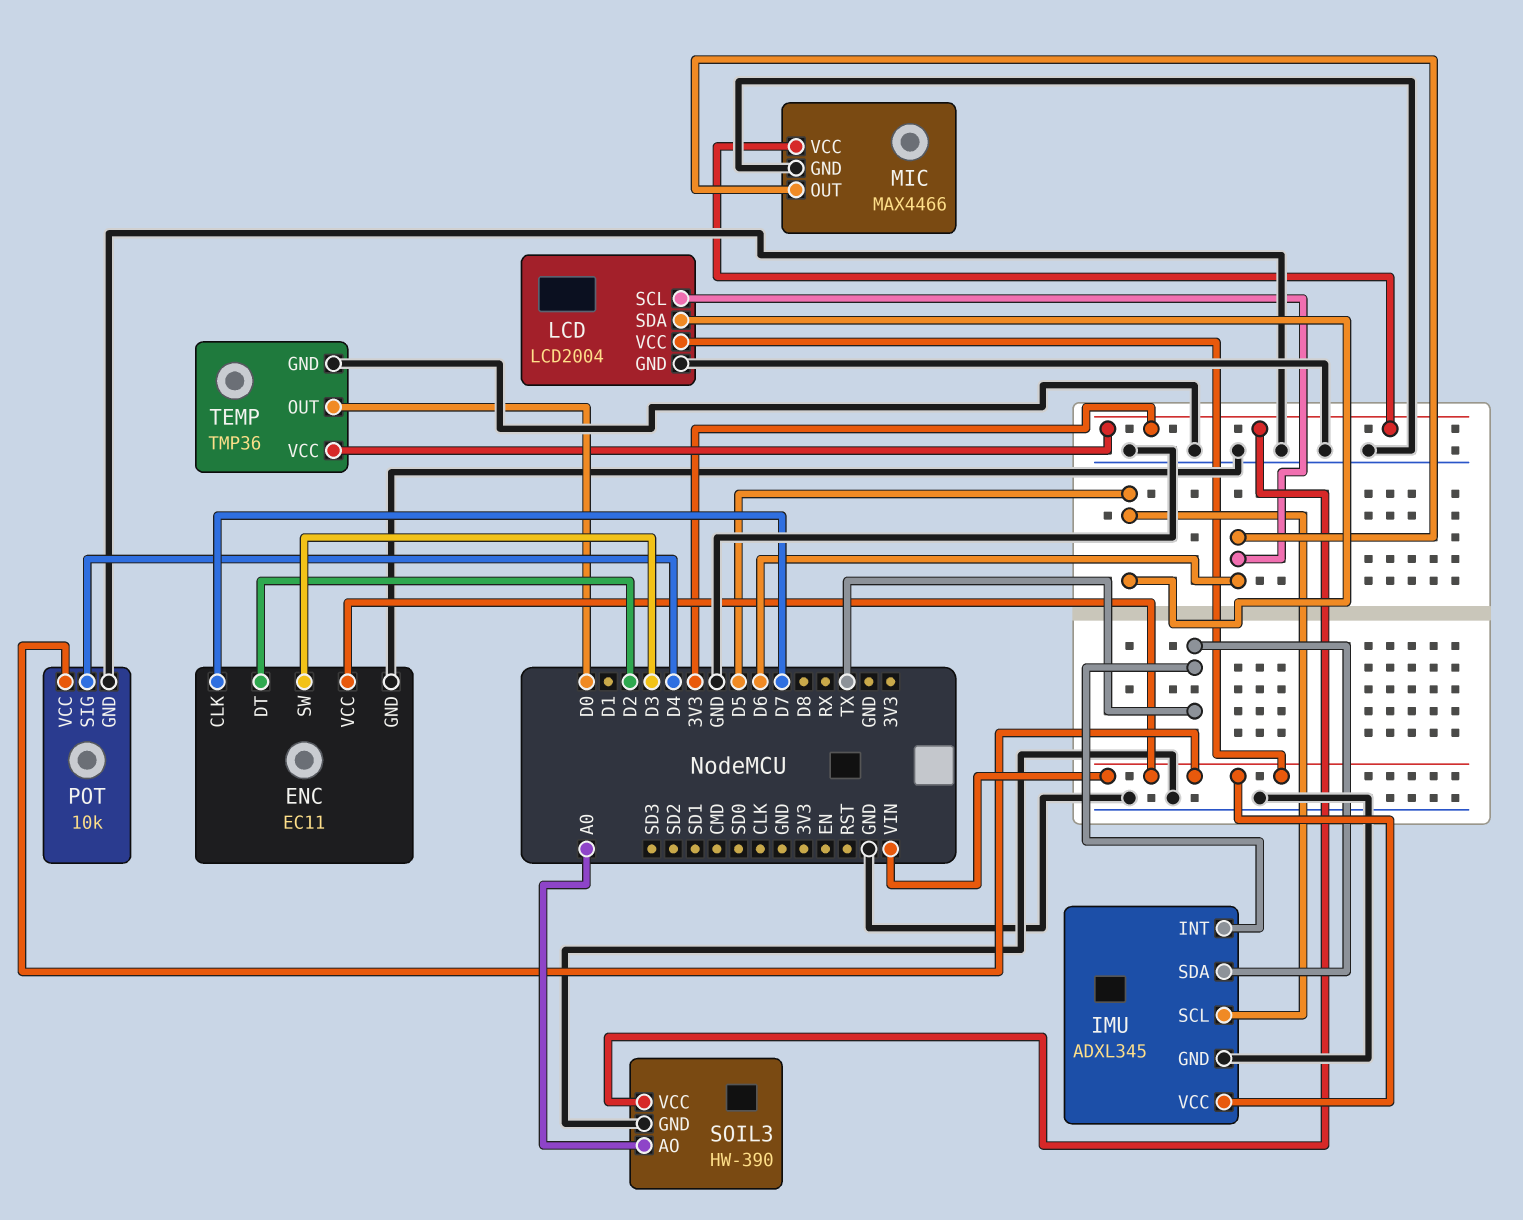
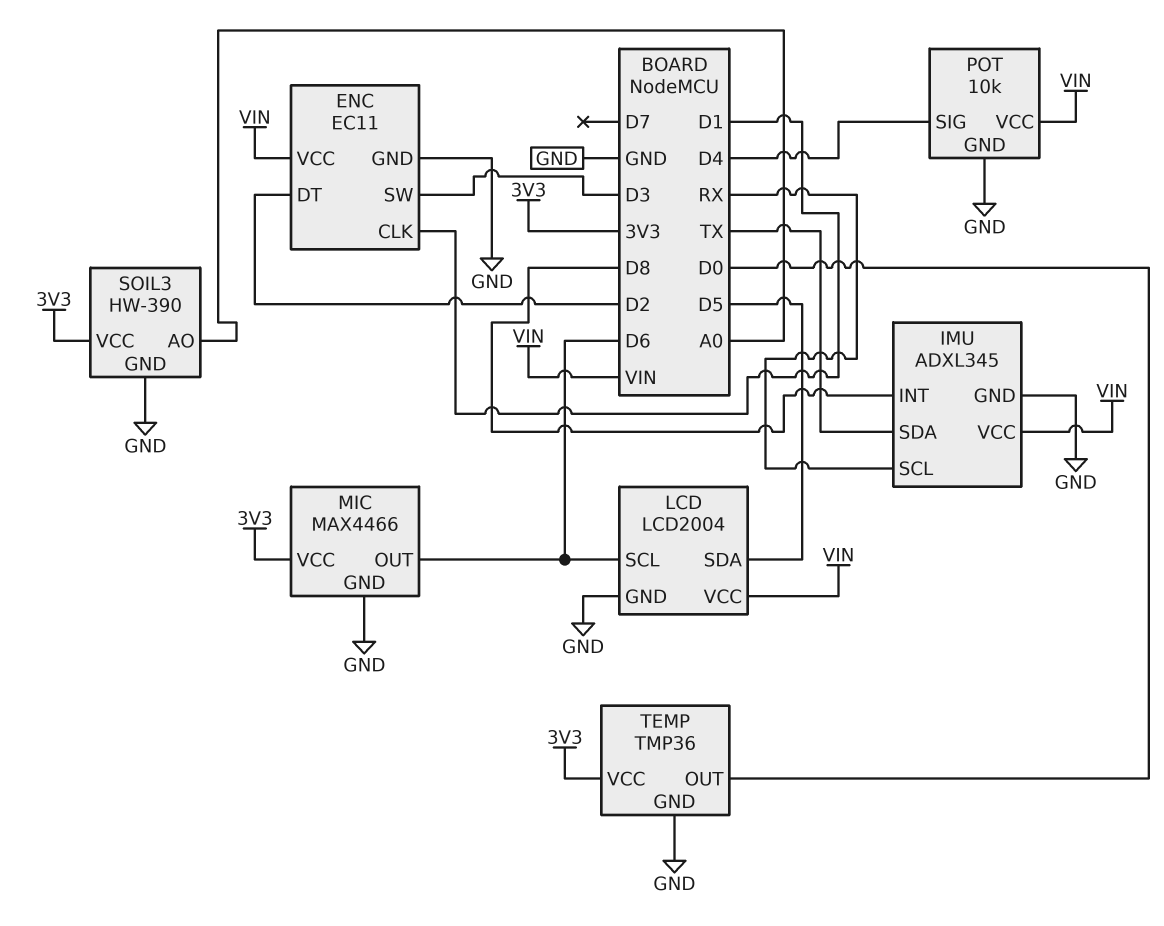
ENC pin CLK: D7 -> D1
IMU pin INT: TX -> D8
IMU pin SCL: D5 -> RX

